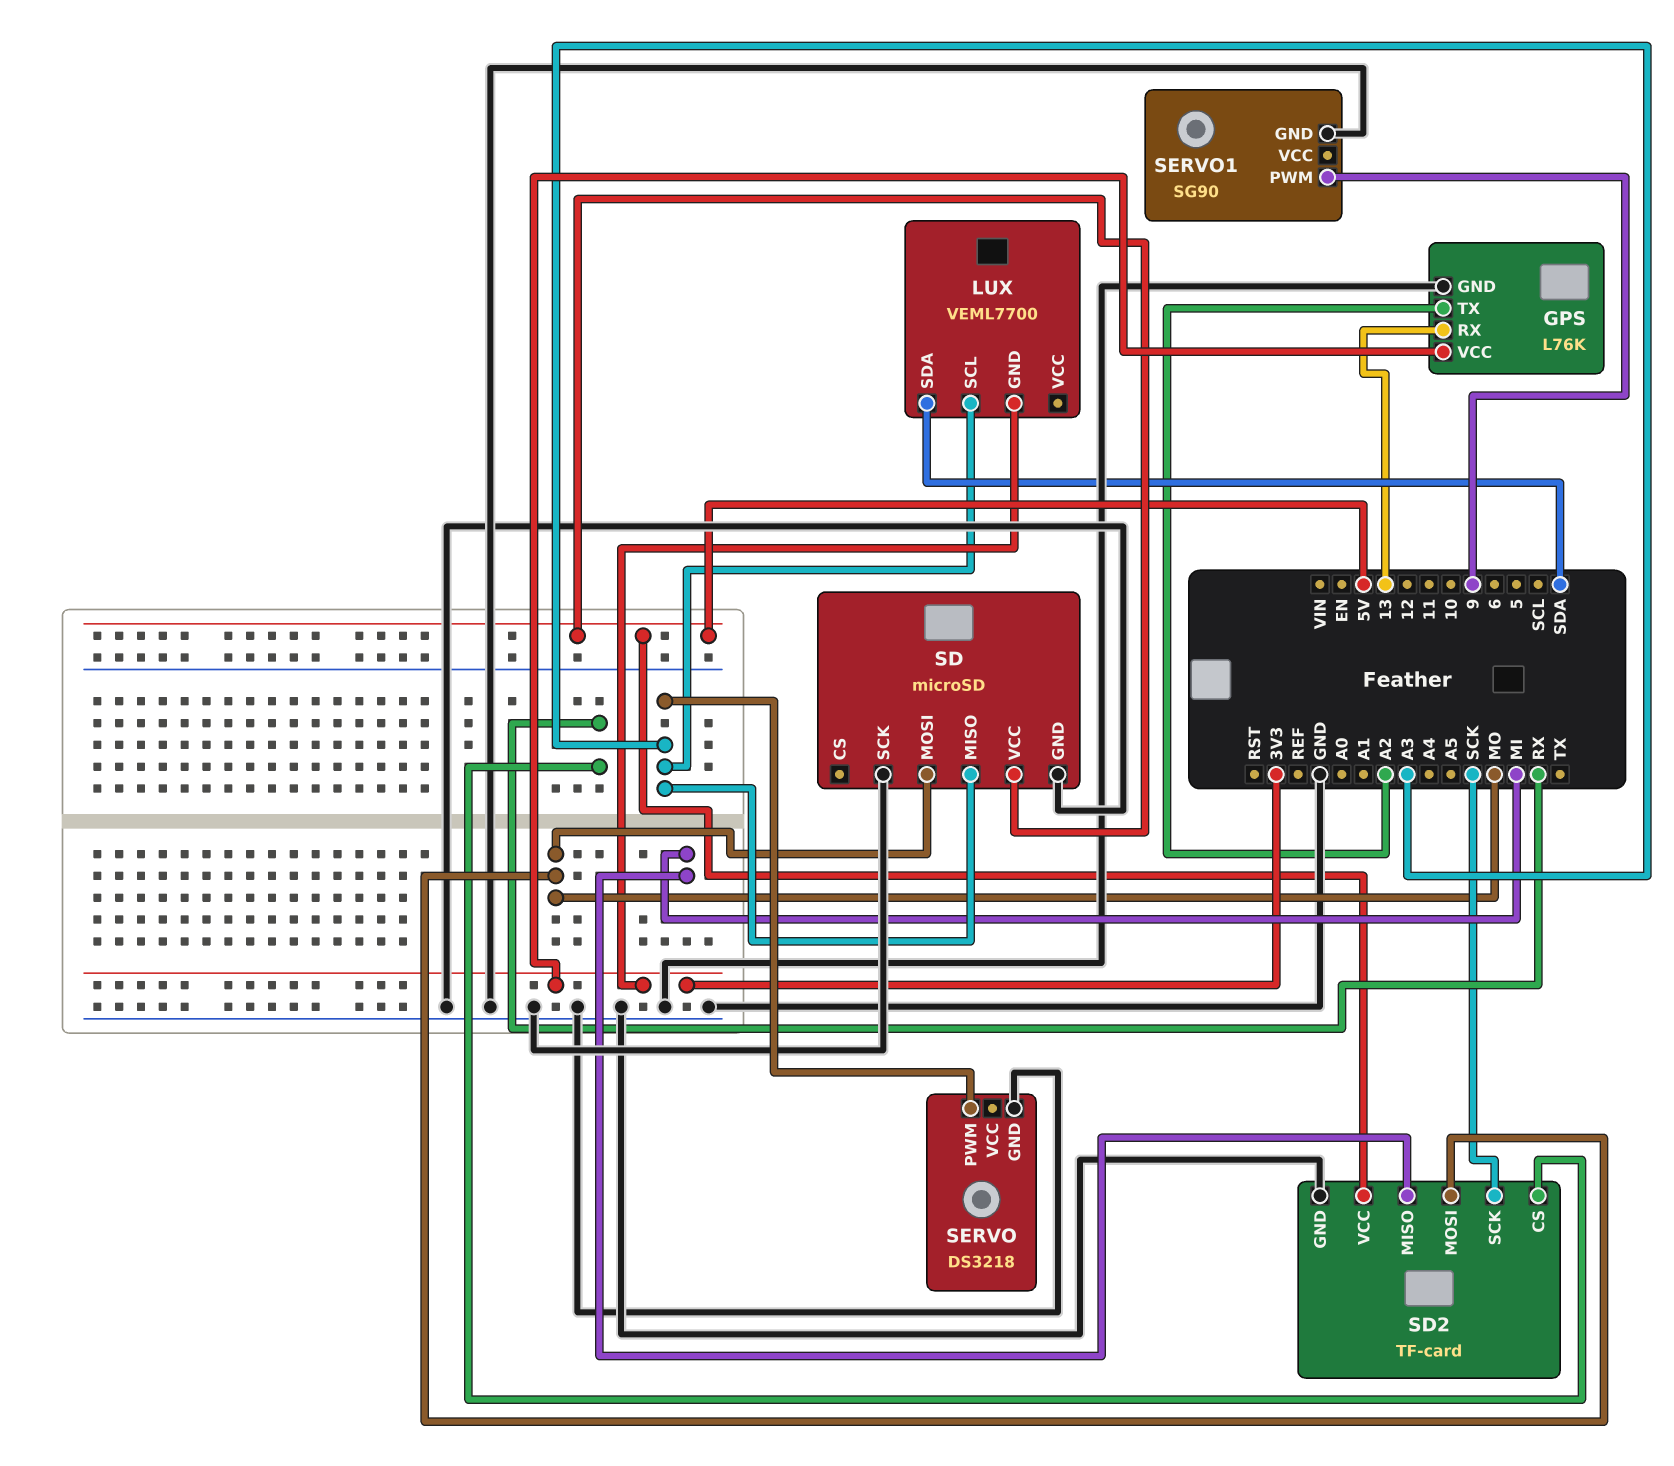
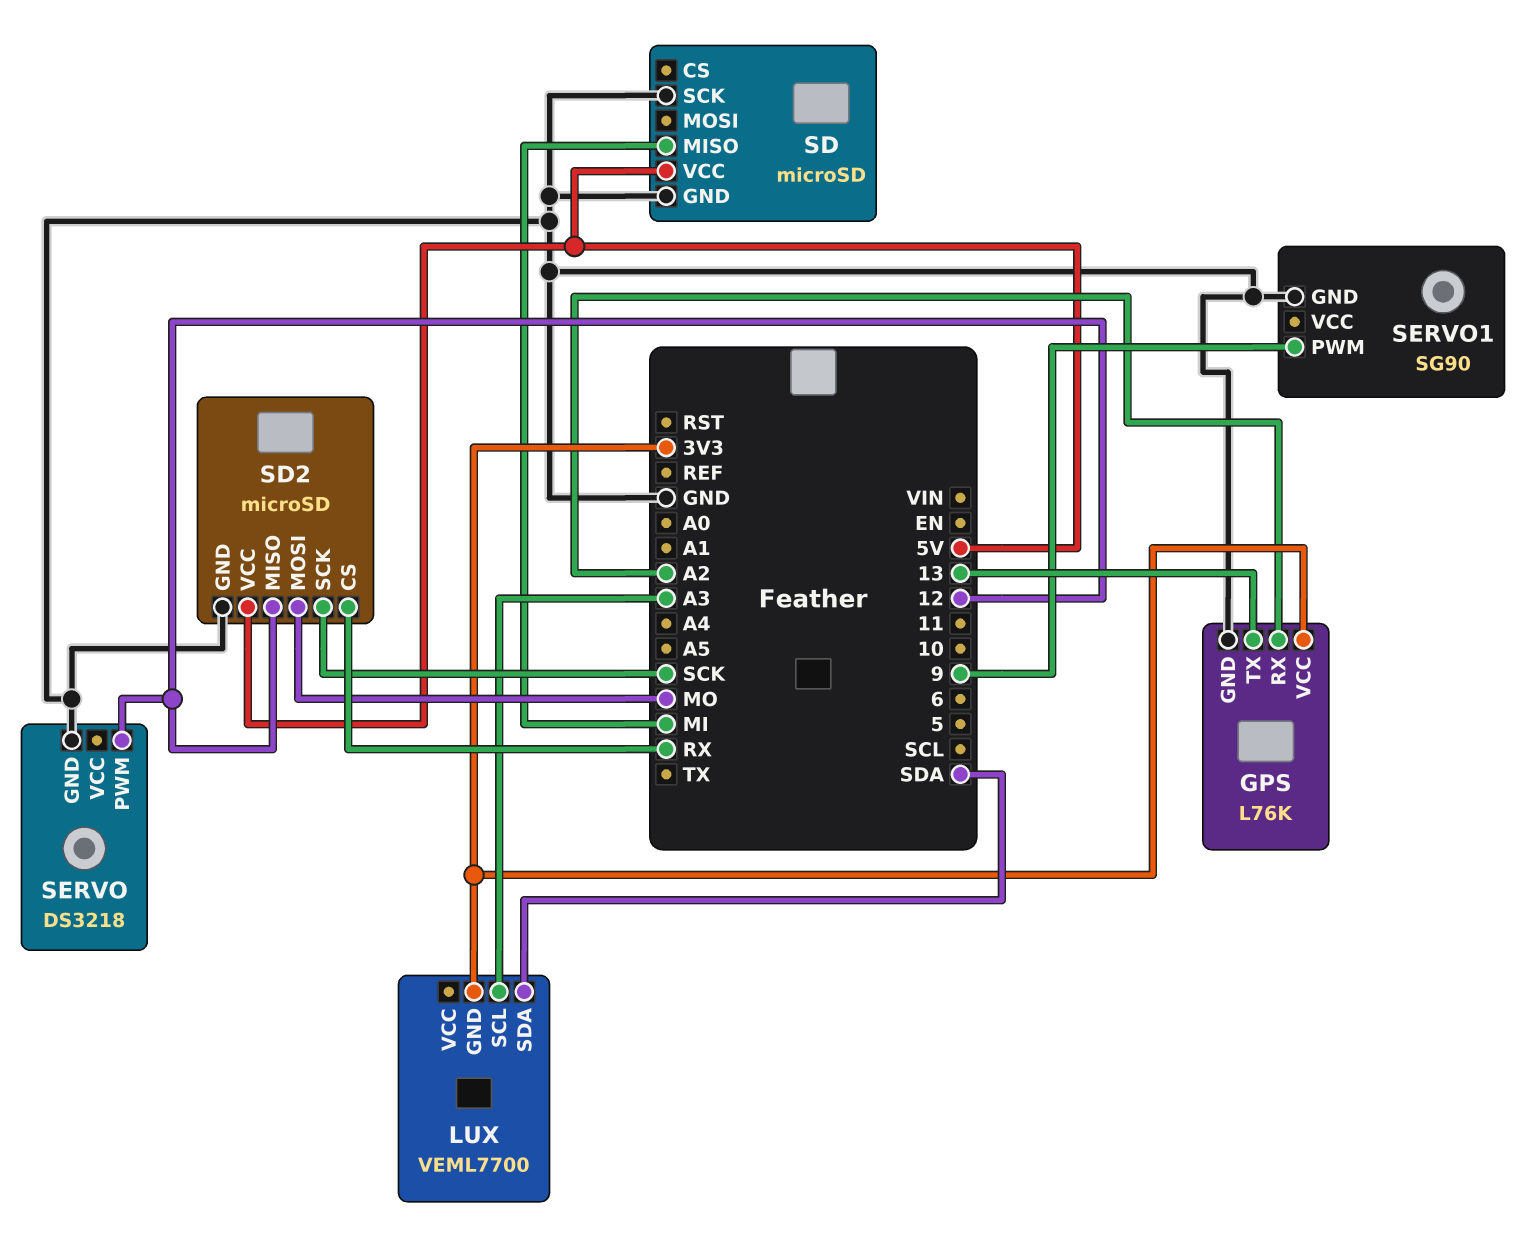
GPS pin RX: 13 -> A2
GPS pin TX: A2 -> 13
SD pin MISO: A3 -> MI
SD pin MOSI: MO -> none
SD2: TF-card -> microSD
SD2 pin MISO: MI -> 12
SERVO pin PWM: A3 -> 12

